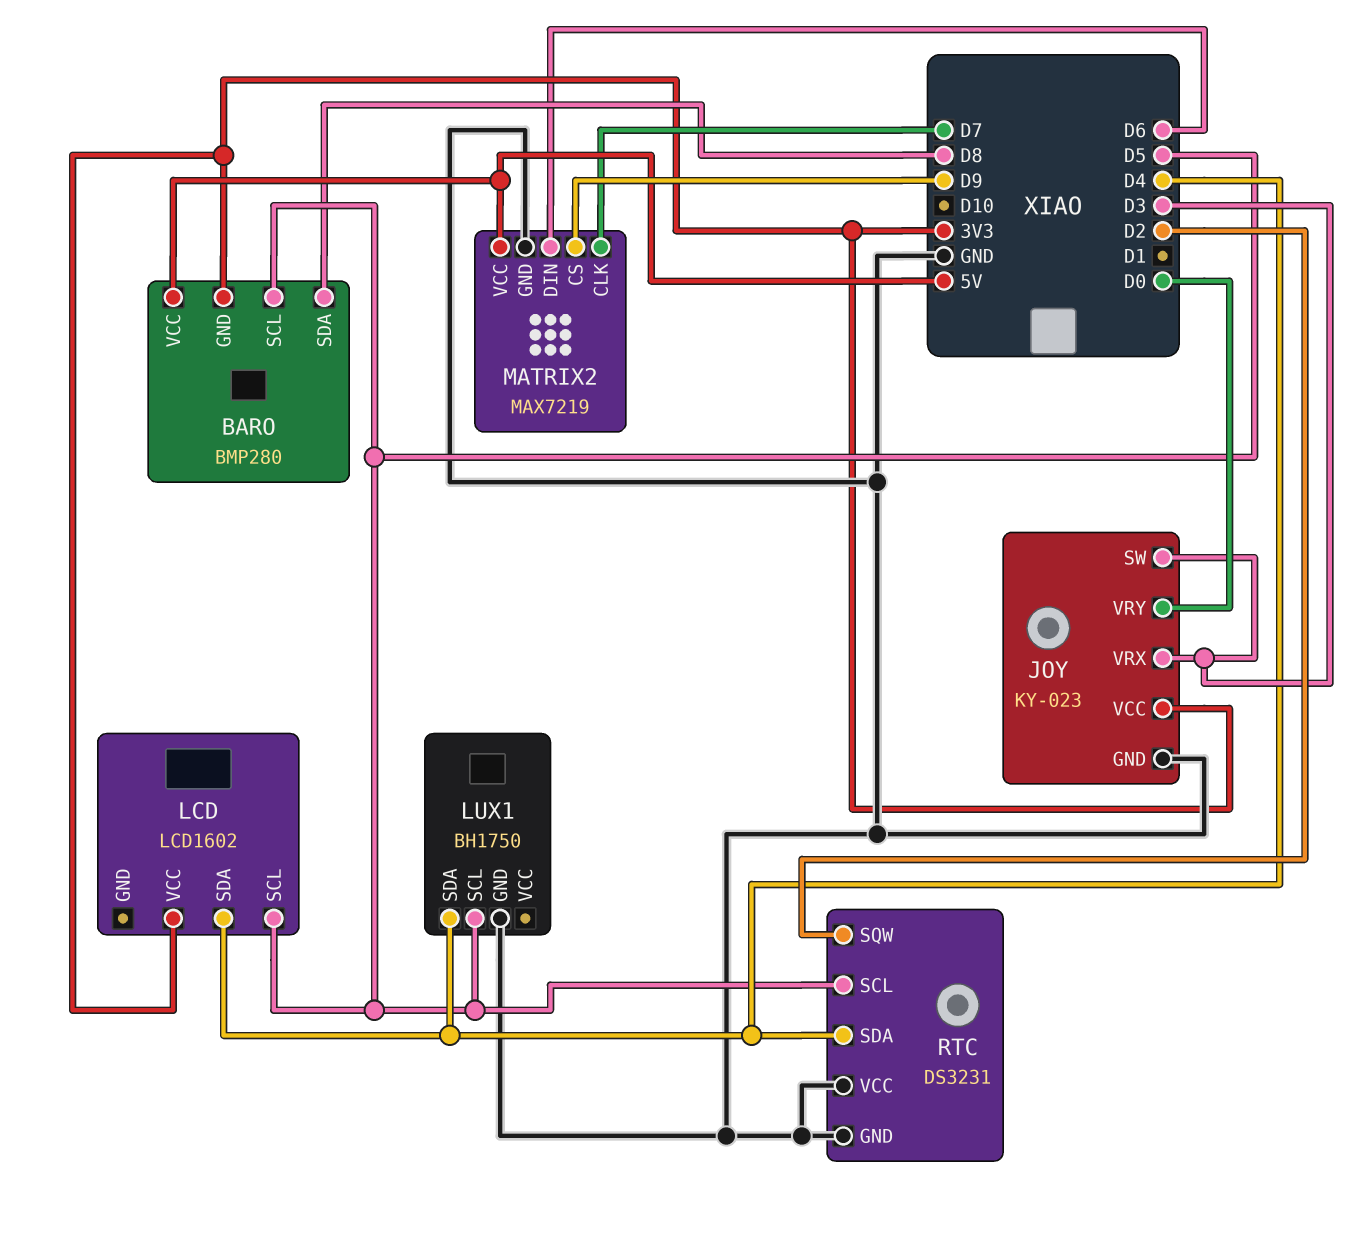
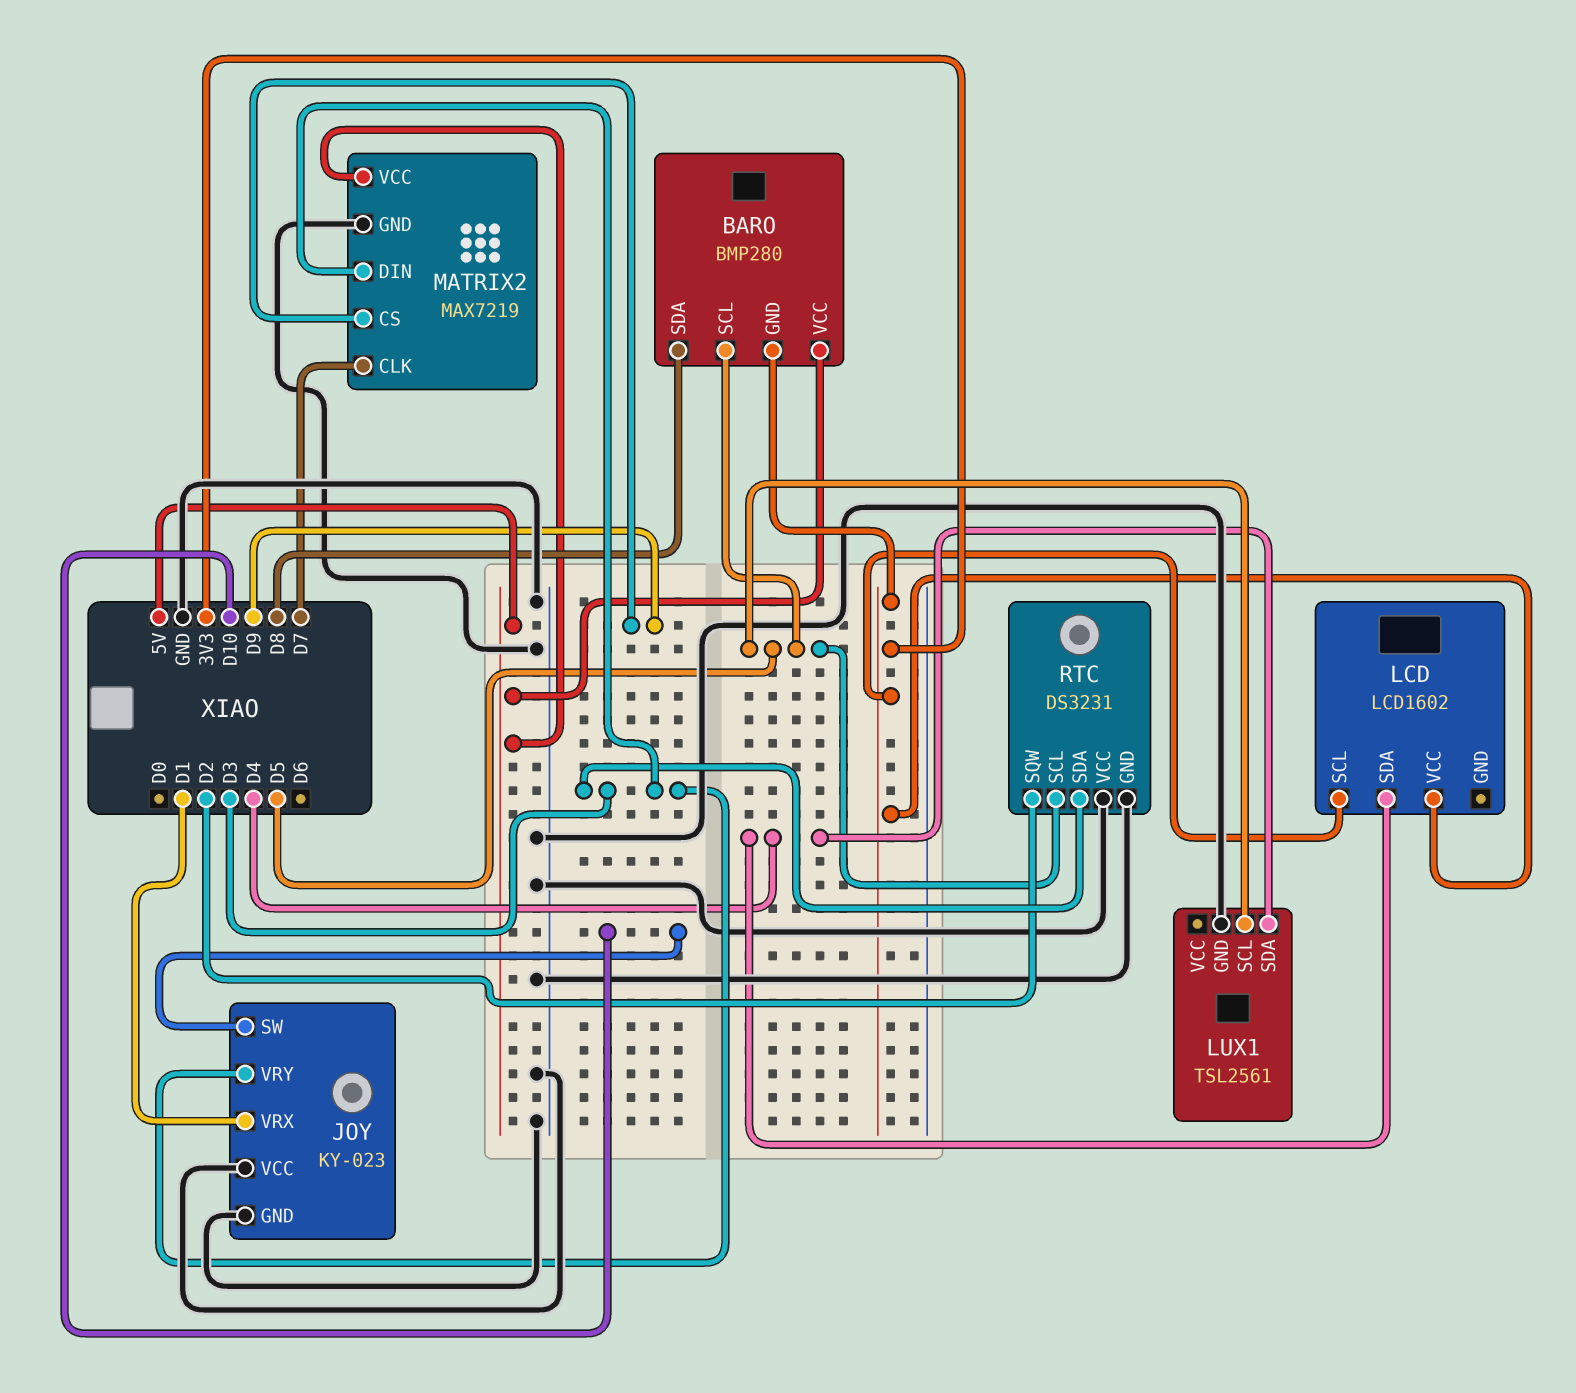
JOY pin SW: D3 -> D10
JOY pin VCC: 3V3 -> GND
JOY pin VRX: D3 -> D1
JOY pin VRY: D0 -> D3
LCD pin SCL: D5 -> 3V3
LUX1: BH1750 -> TSL2561
MATRIX2 pin DIN: D6 -> D3
RTC pin SDA: D4 -> D3

